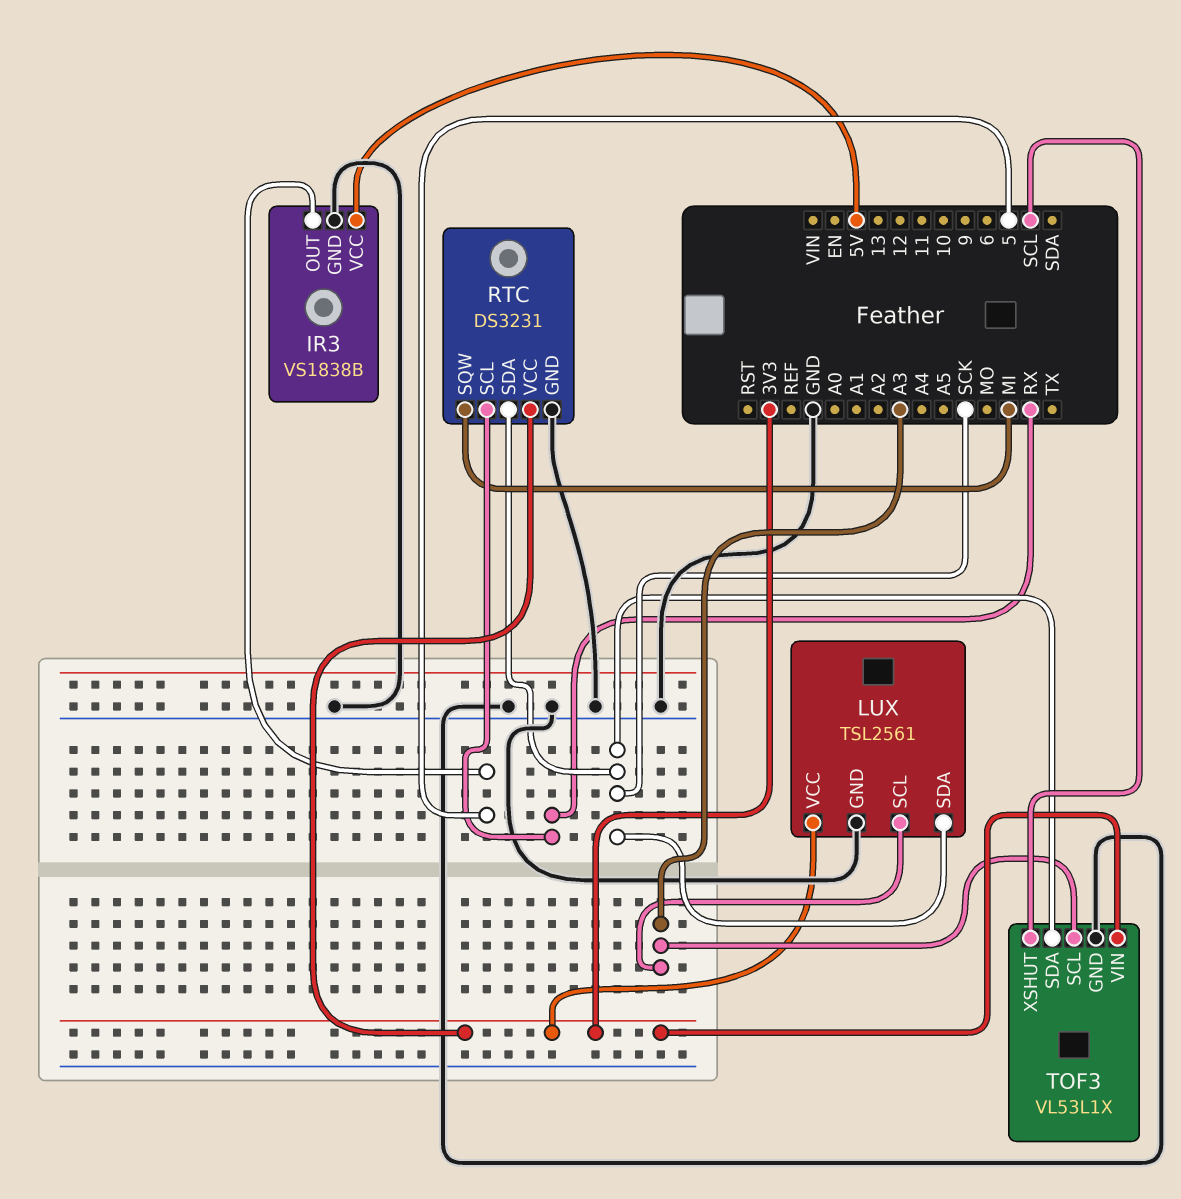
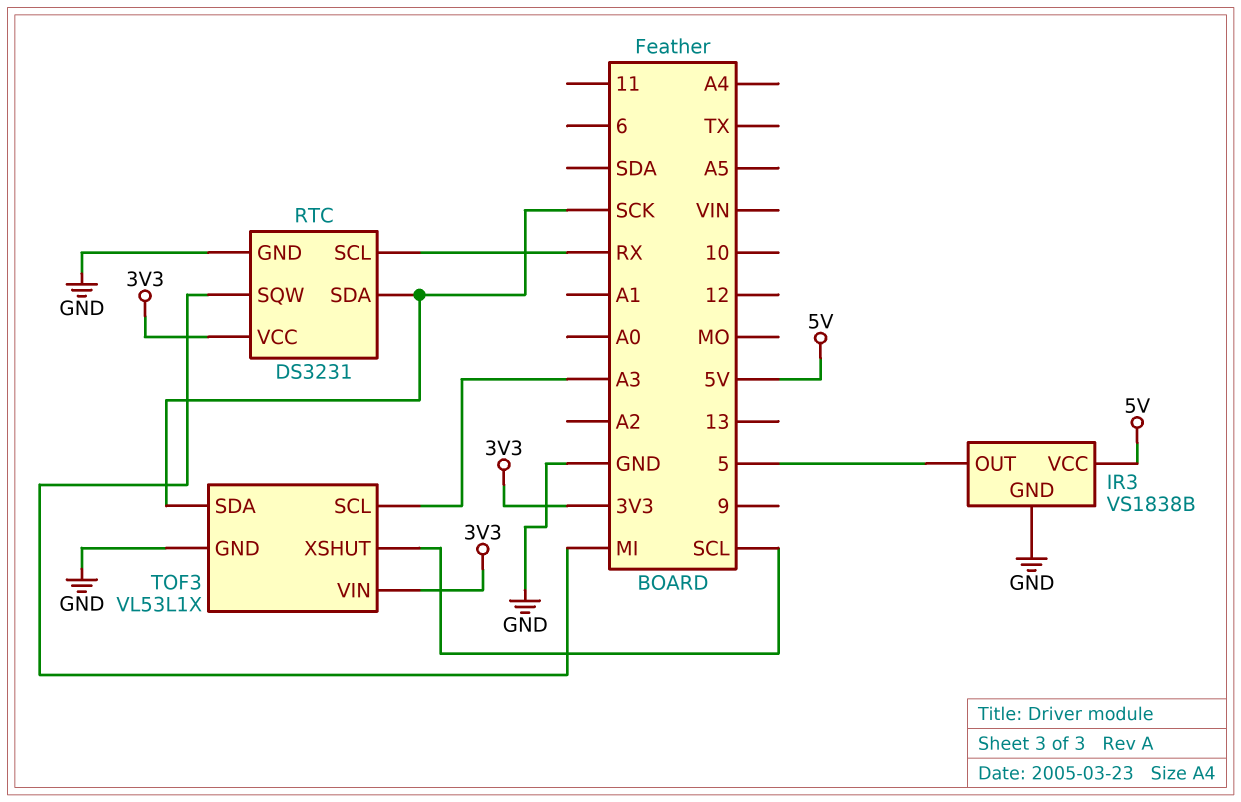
LUX: TSL2561 -> none
LUX pin GND: GND -> none
LUX pin SCL: A3 -> none
LUX pin SDA: SCK -> none
LUX pin VCC: 3V3 -> none

